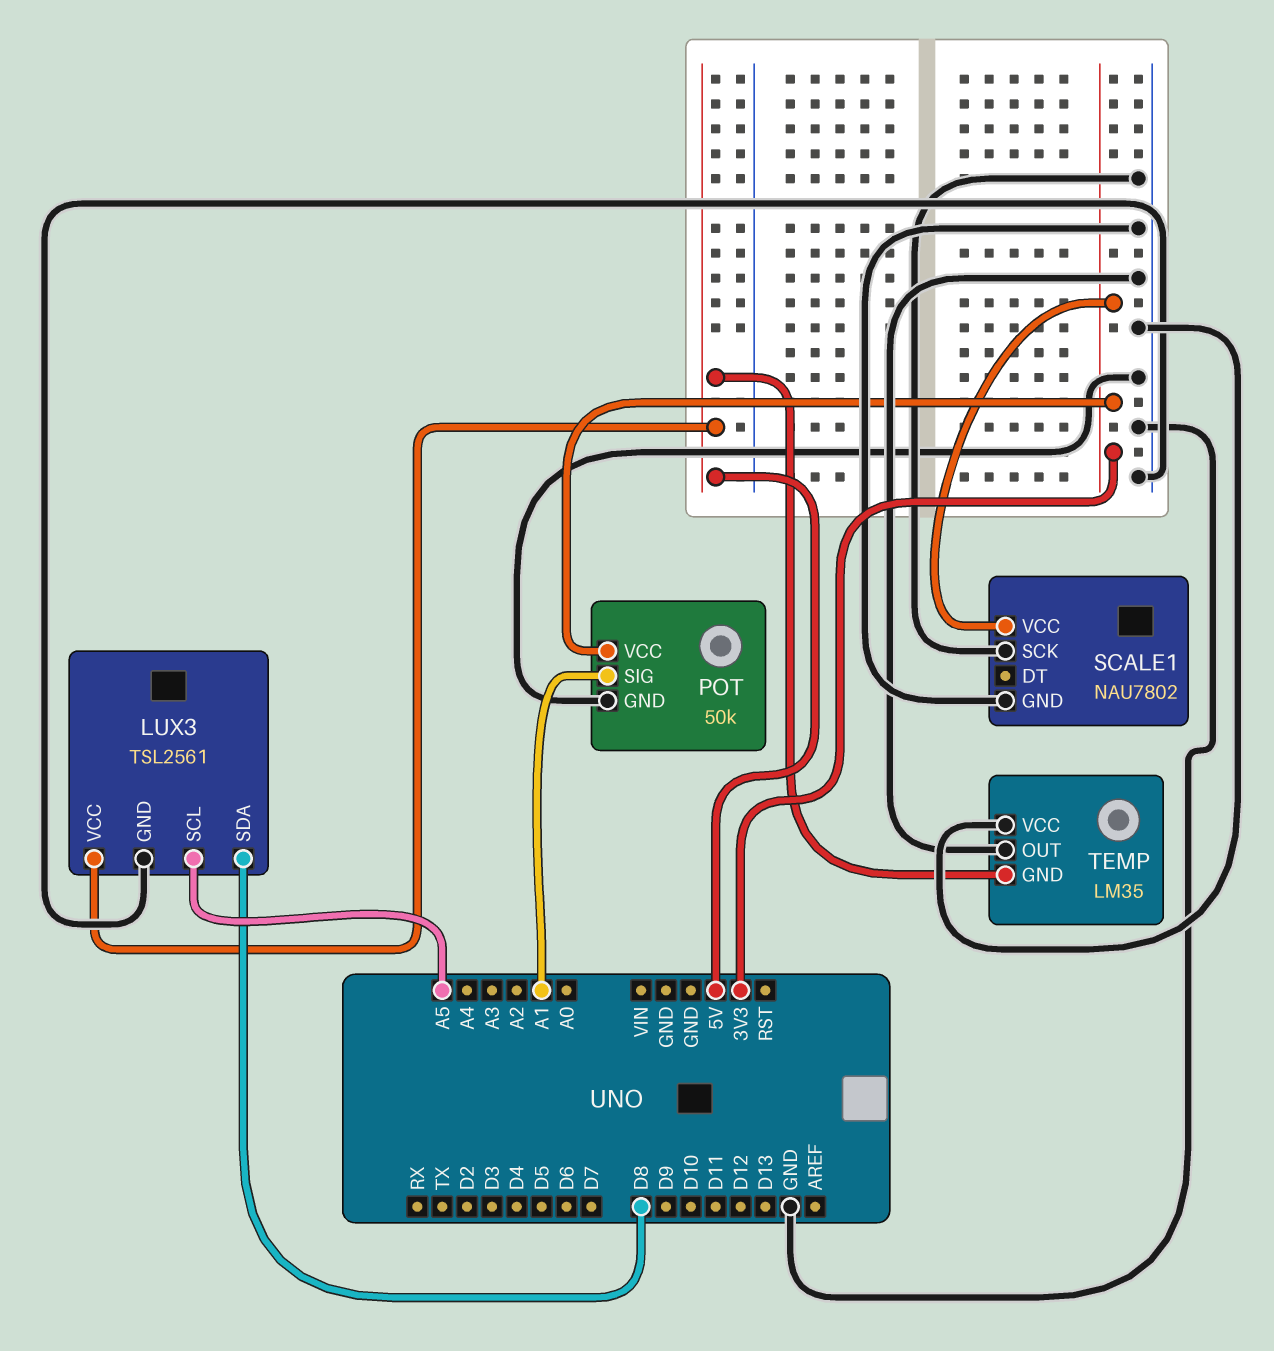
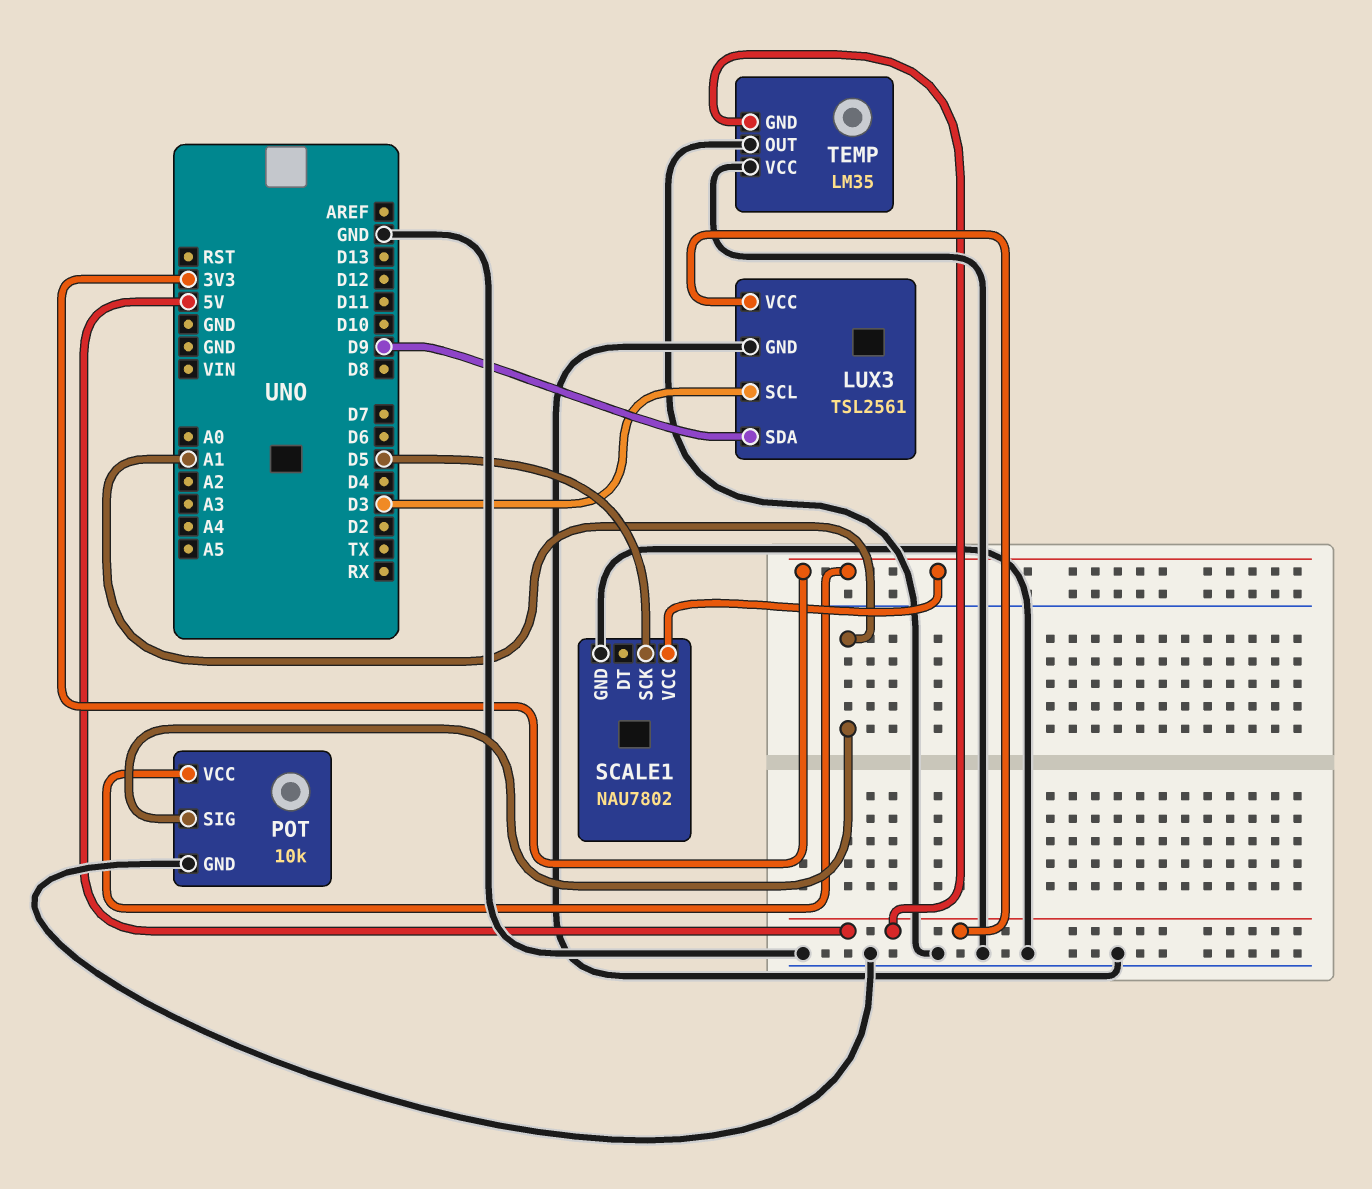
LUX3 pin SCL: A5 -> D3
LUX3 pin SDA: D8 -> D9
POT: 50k -> 10k
SCALE1 pin SCK: GND -> D5

